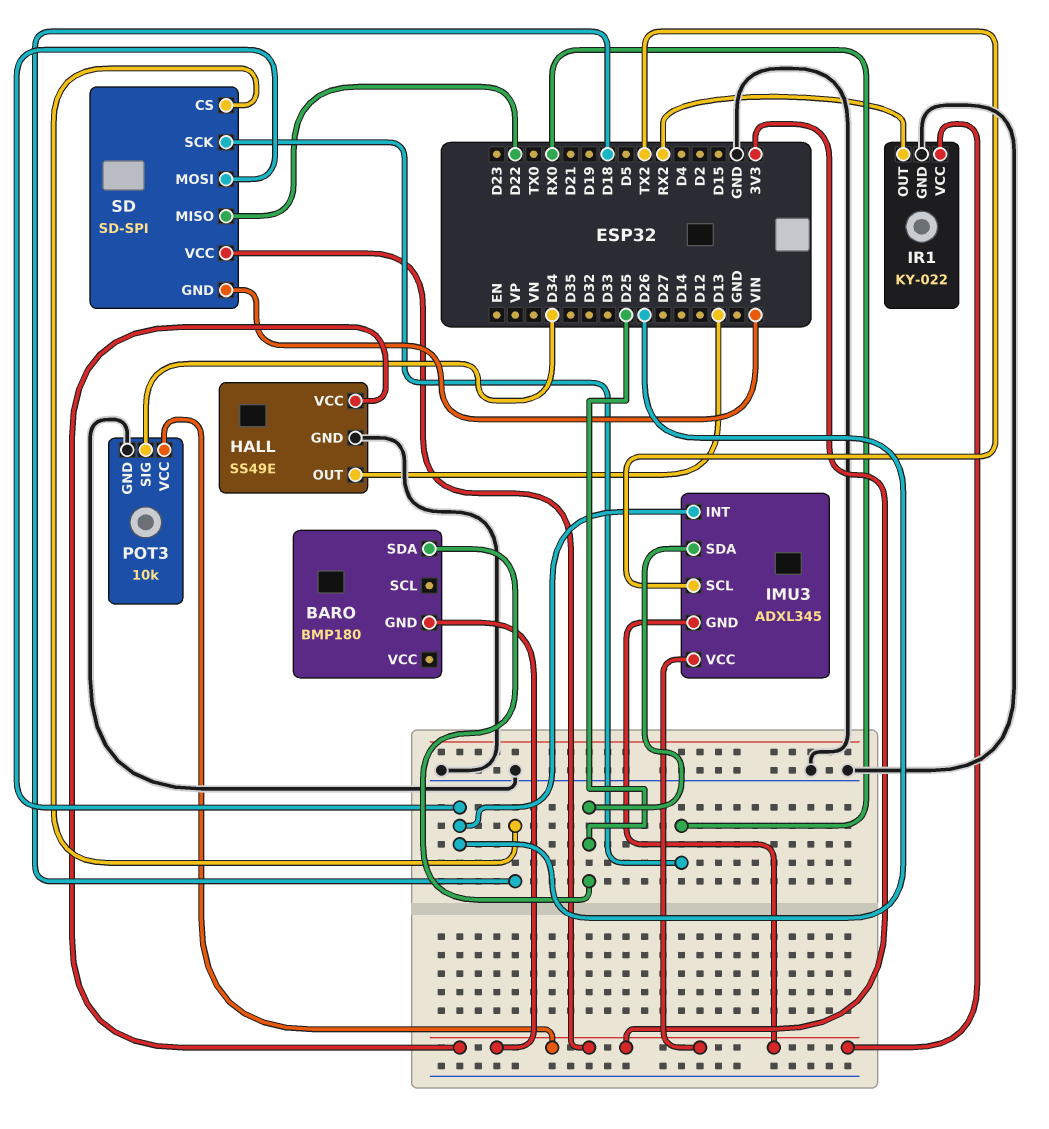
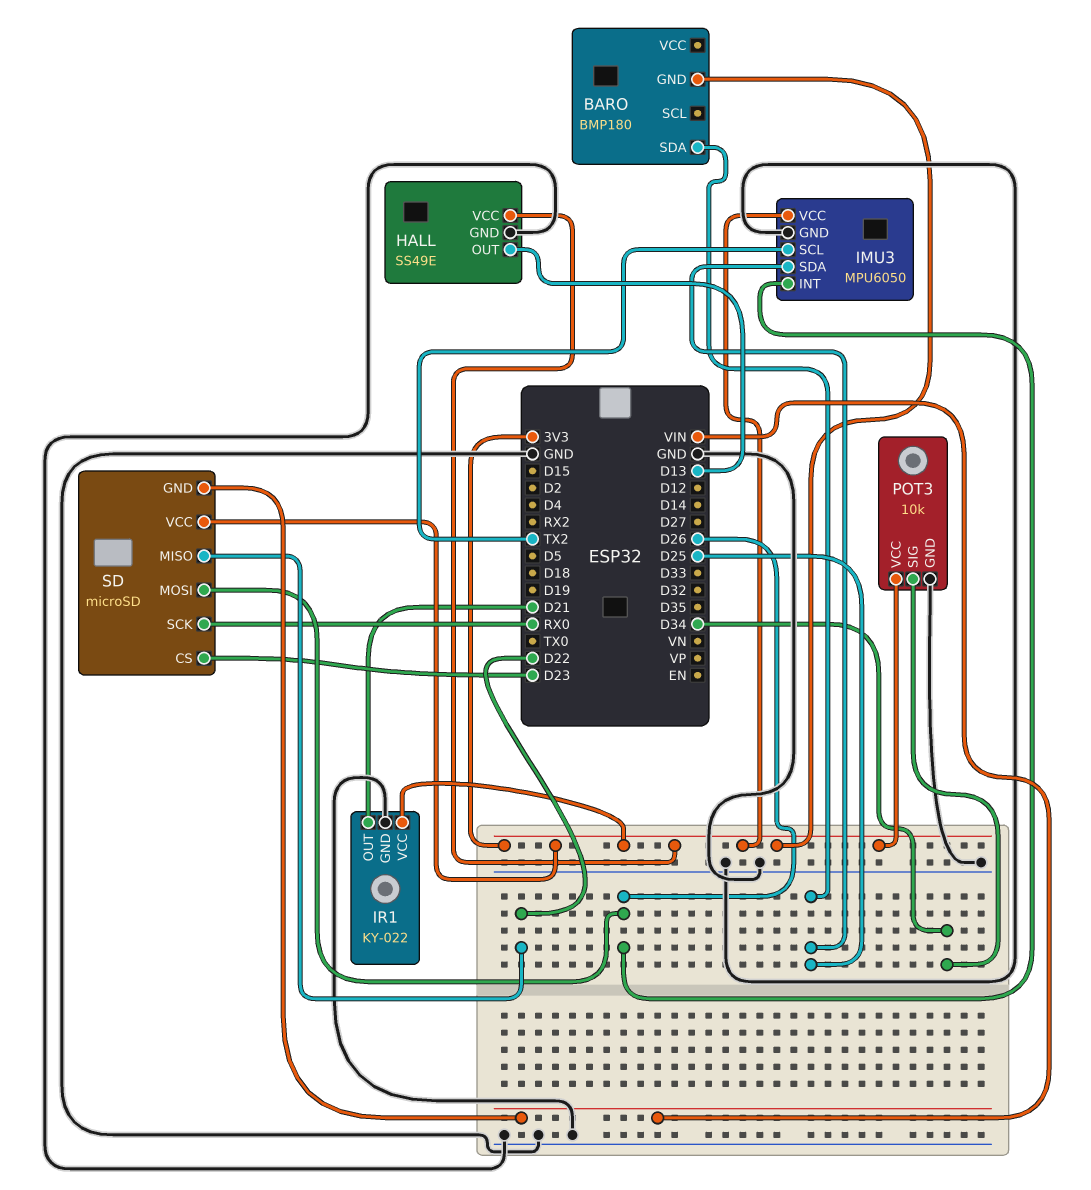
IMU3: ADXL345 -> MPU6050
IMU3 pin GND: 3V3 -> GND
IR1 pin OUT: RX2 -> D21
SD: SD-SPI -> microSD
SD pin CS: D18 -> D23

